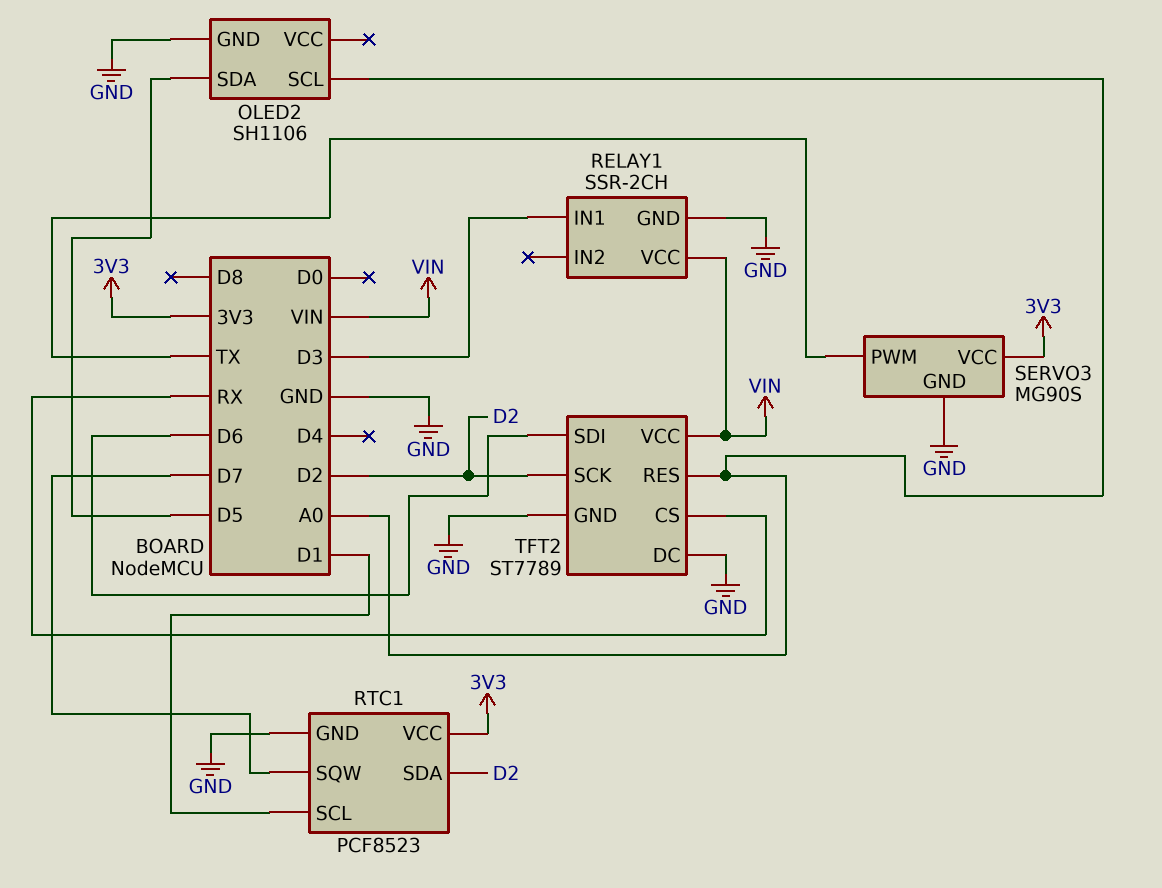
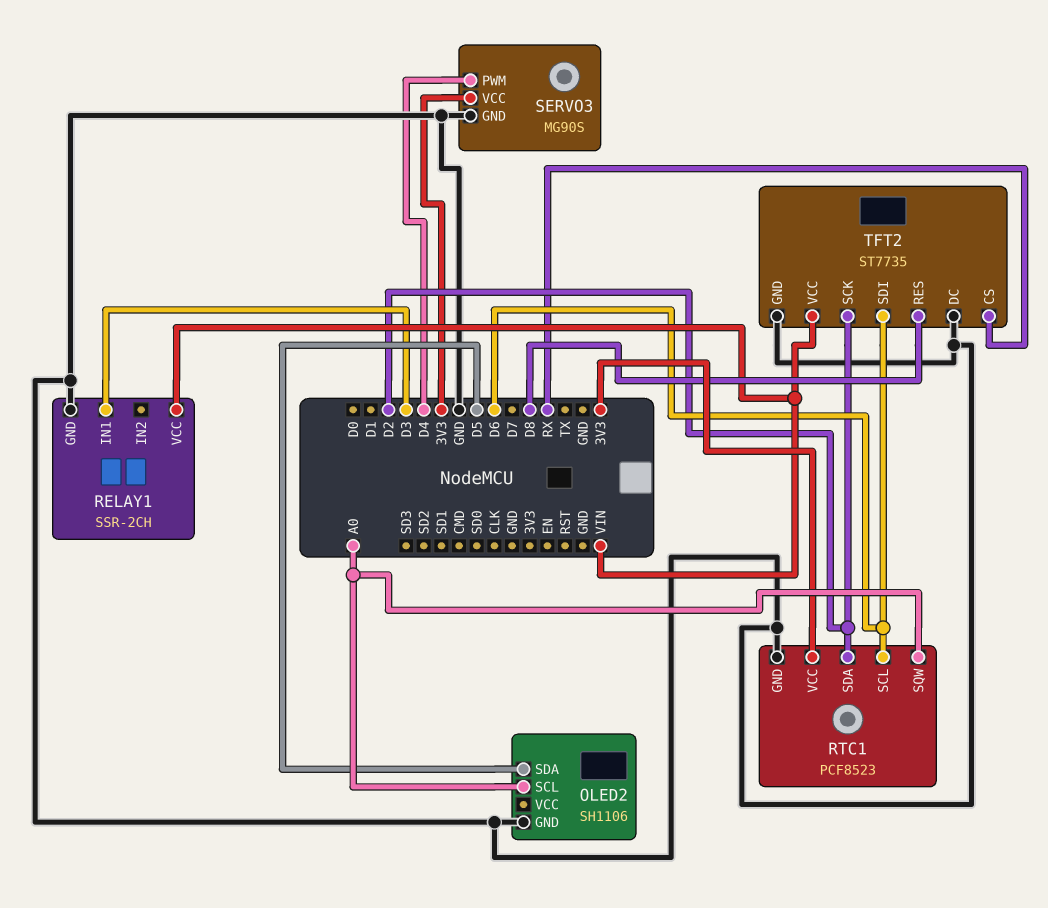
RTC1 pin SCL: D1 -> D6
RTC1 pin SQW: D7 -> A0
SERVO3 pin PWM: TX -> D4
TFT2: ST7789 -> ST7735
TFT2 pin RES: A0 -> D8

